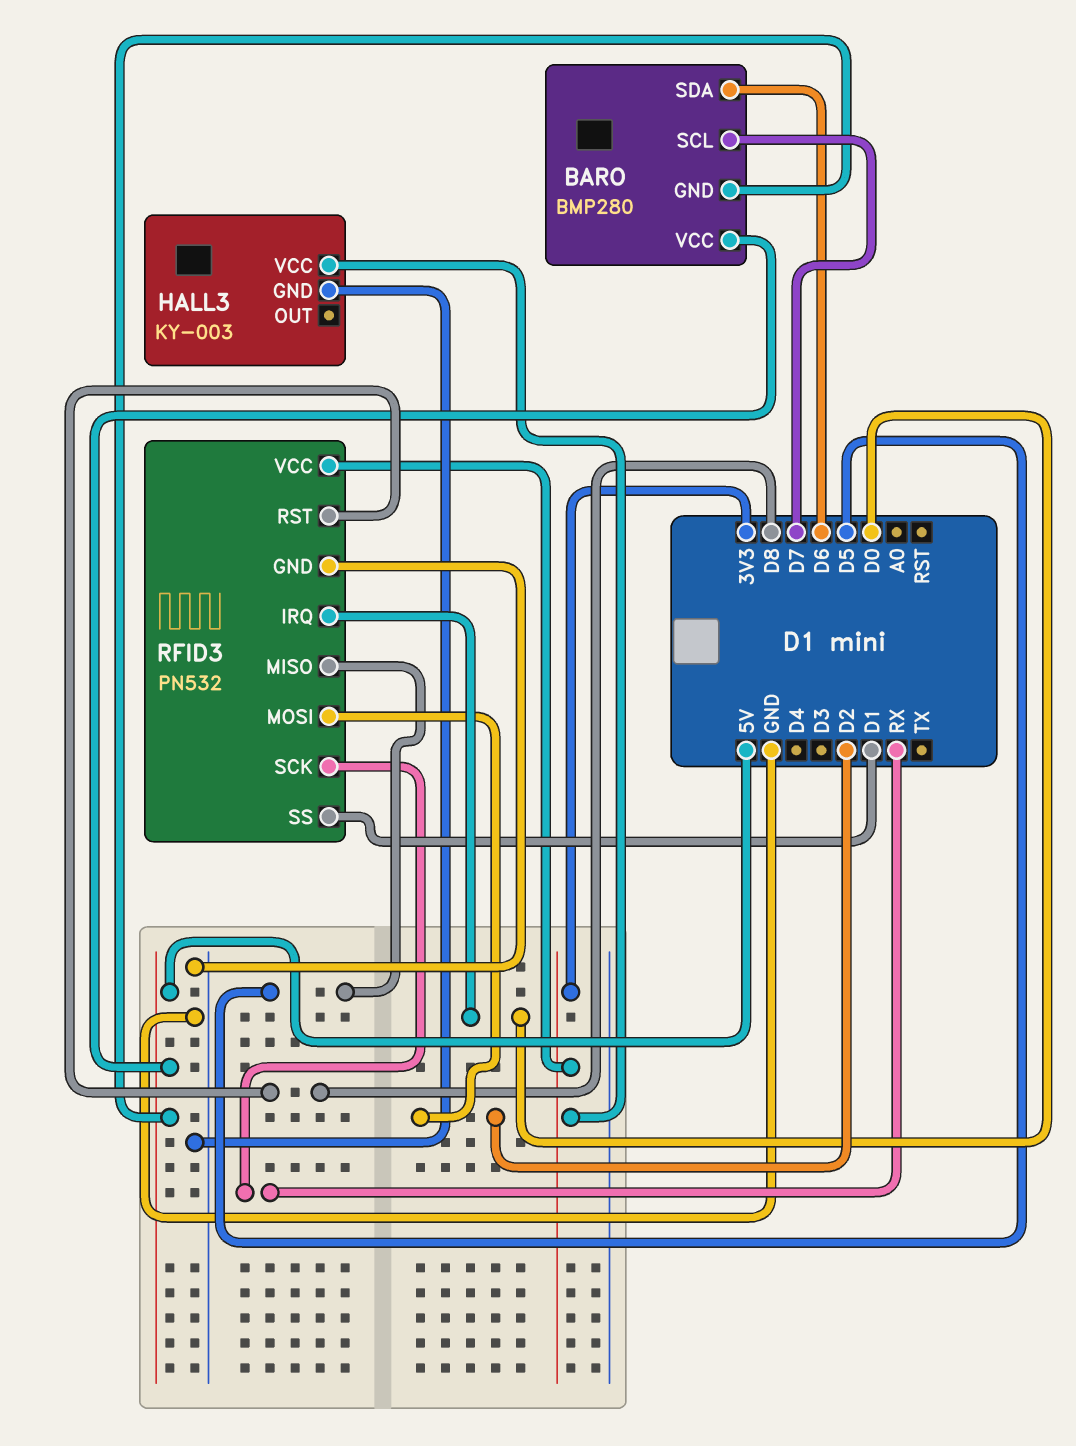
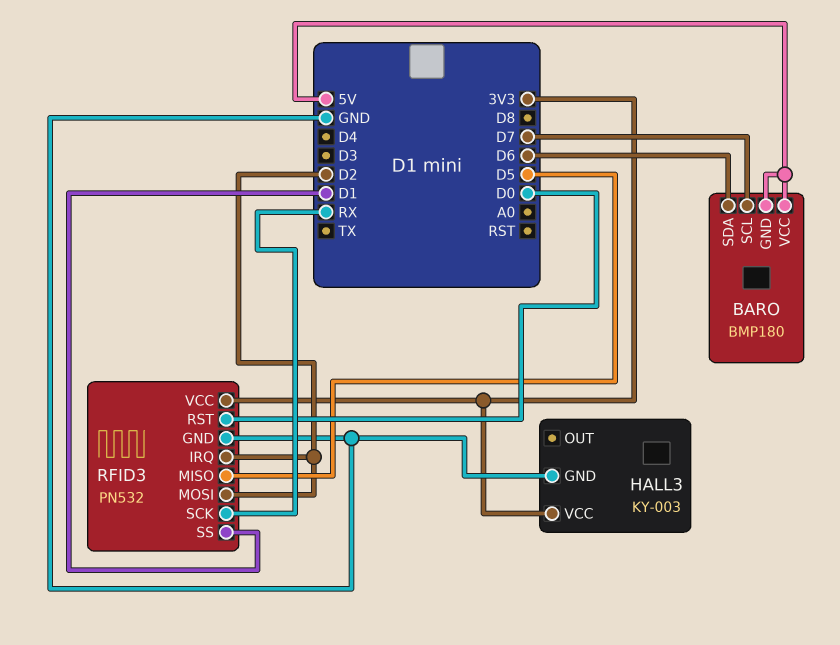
BARO: BMP280 -> BMP180
RFID3 pin IRQ: D0 -> D2
RFID3 pin RST: D8 -> D0

